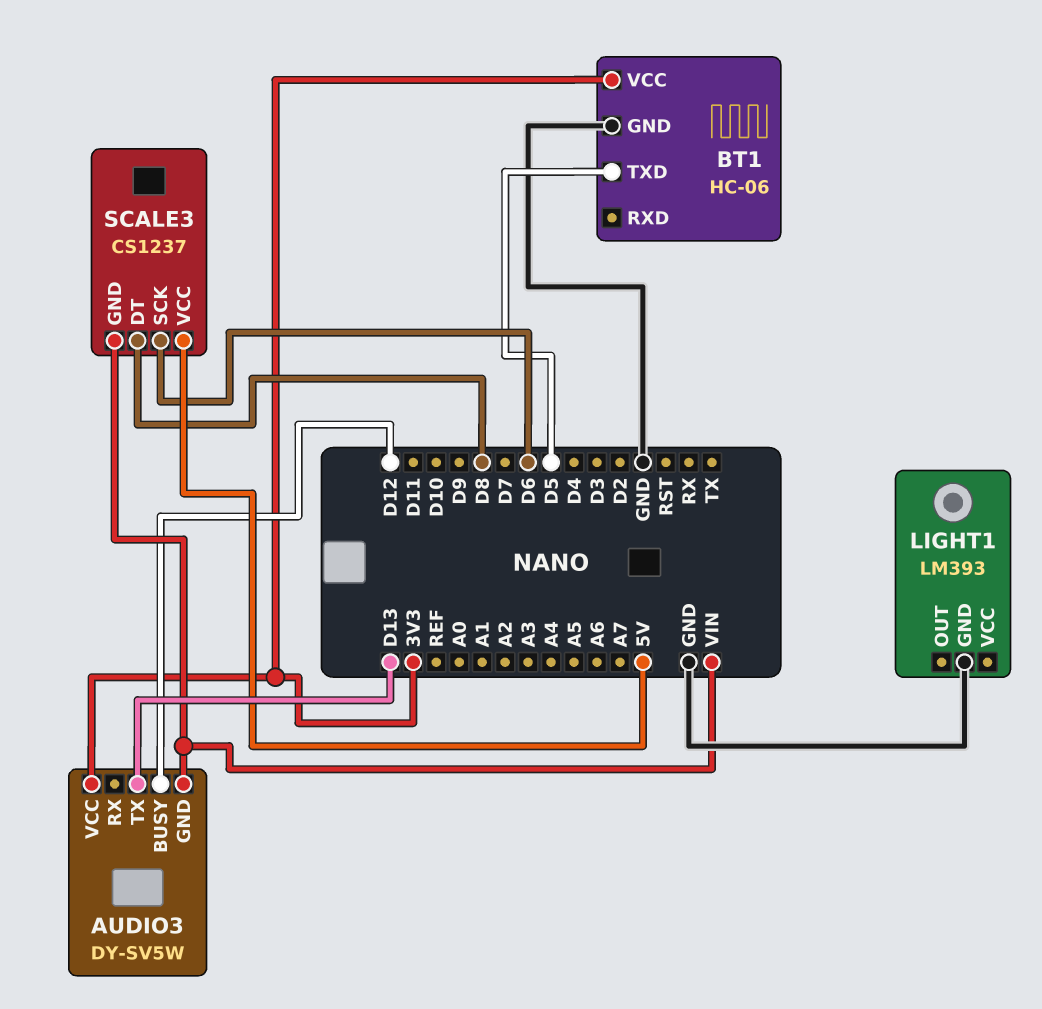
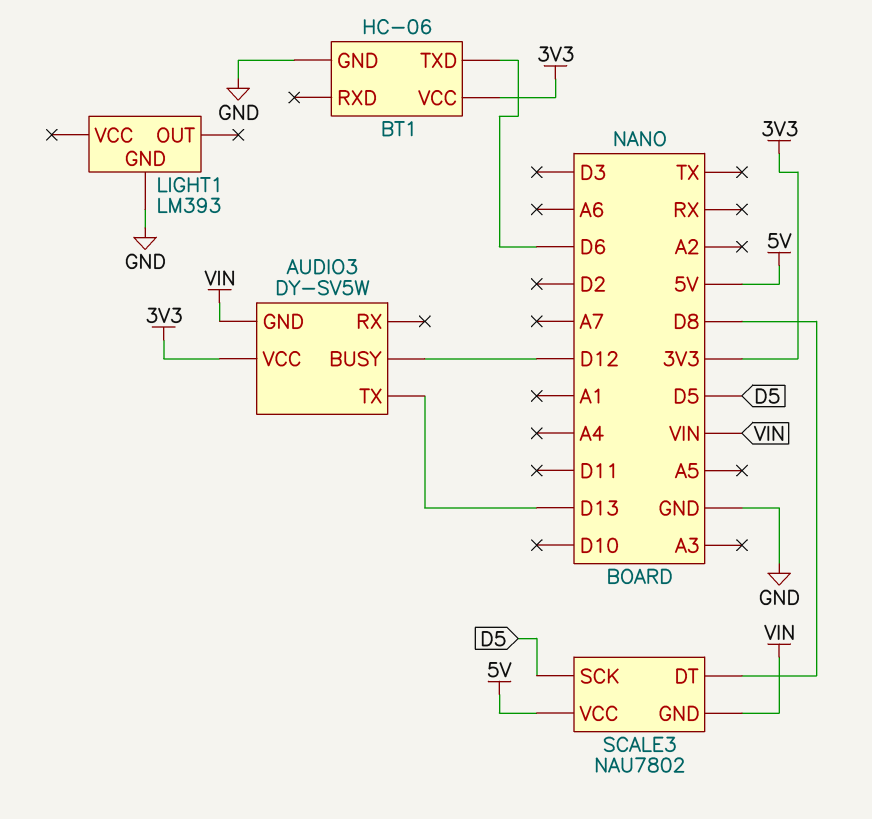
BT1 pin TXD: D5 -> D6
SCALE3: CS1237 -> NAU7802
SCALE3 pin SCK: D6 -> D5

